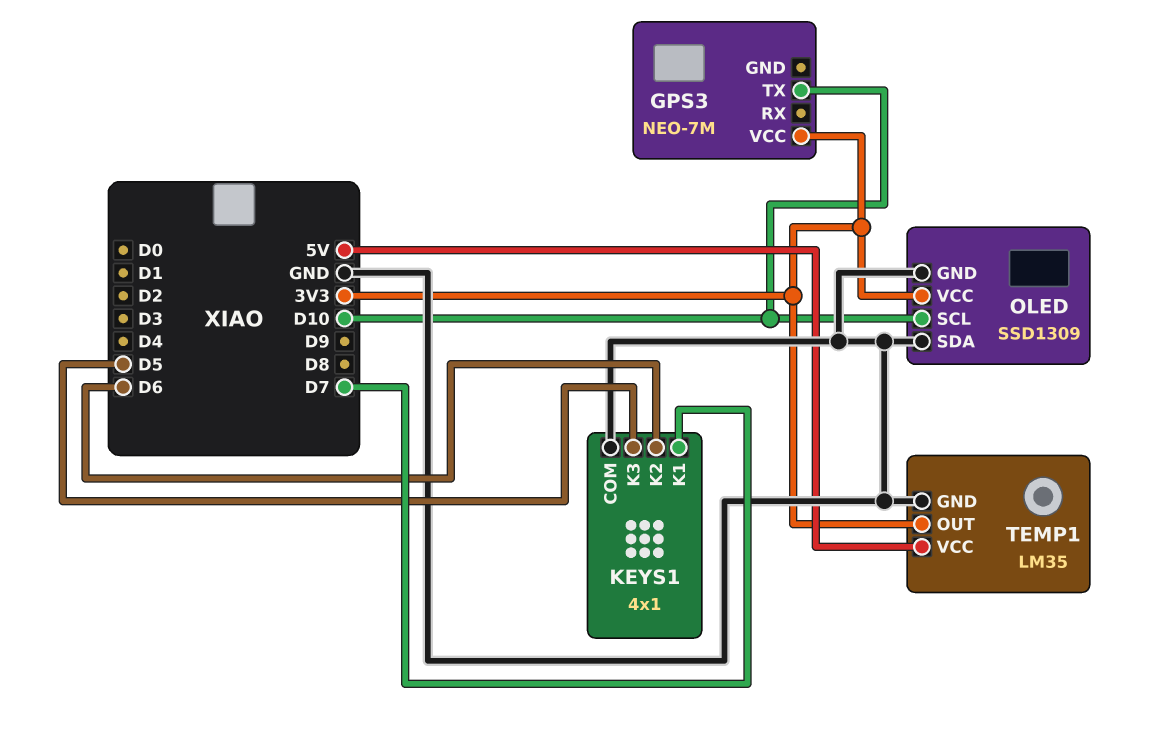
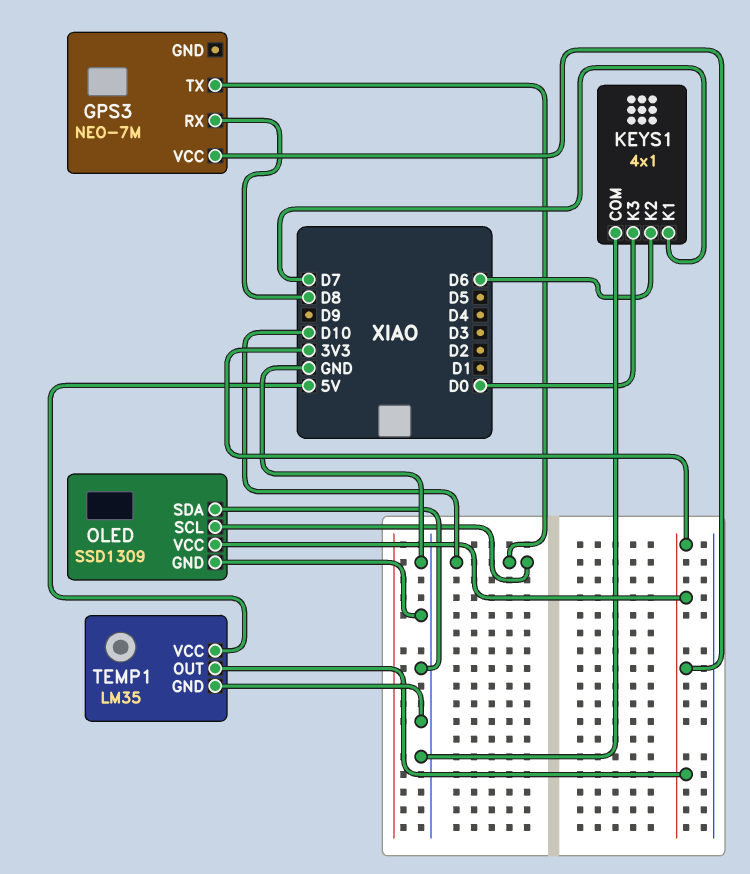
GPS3 pin RX: none -> D8
KEYS1 pin K3: D5 -> D0

